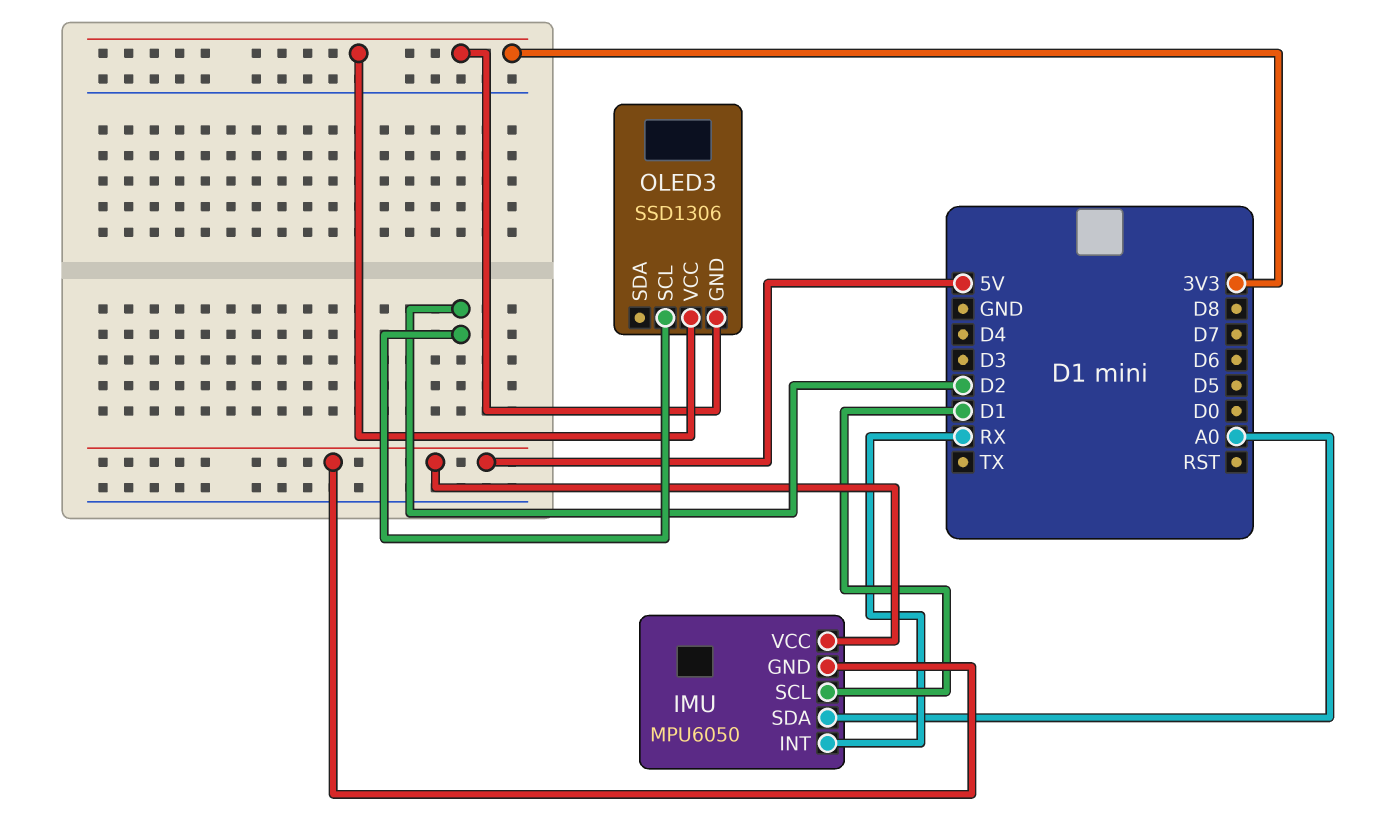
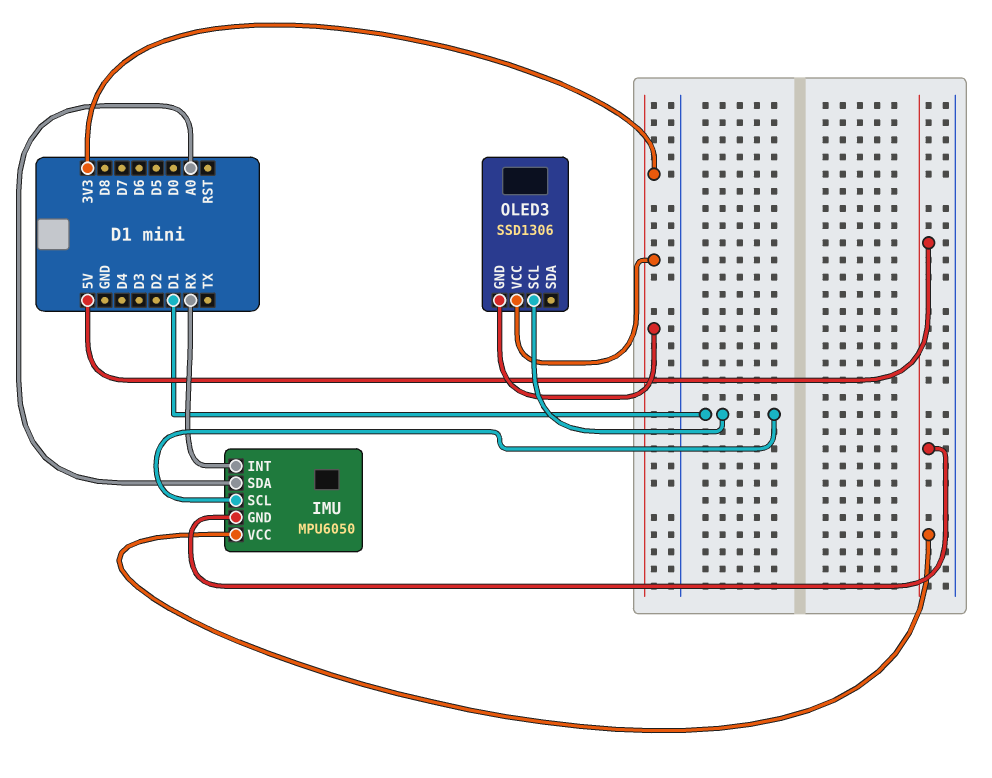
OLED3 pin SCL: D2 -> D1

